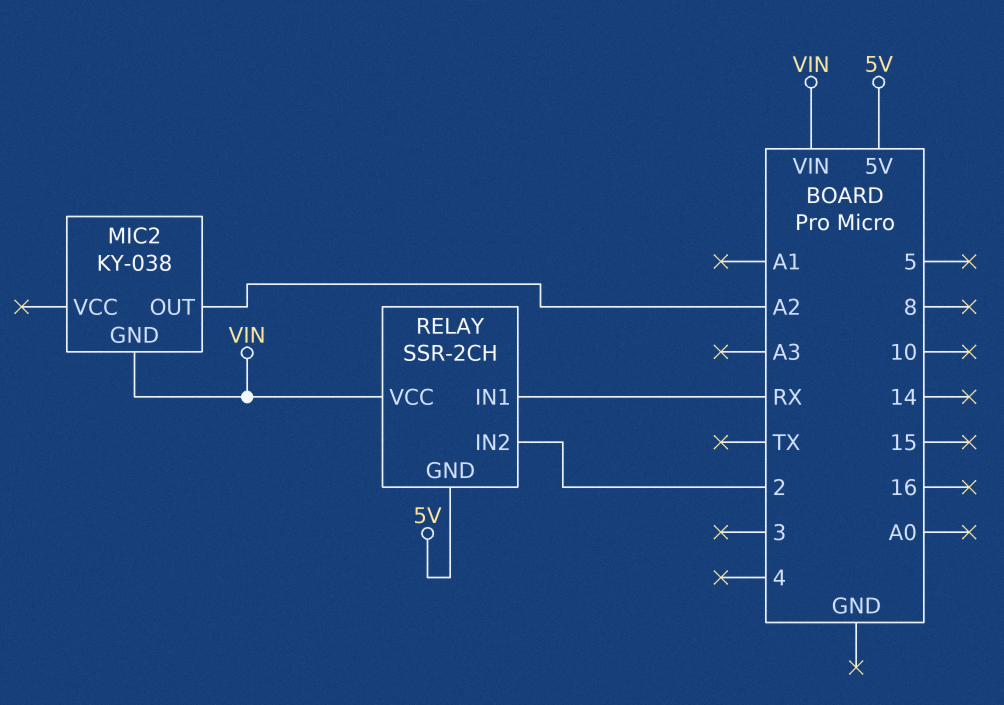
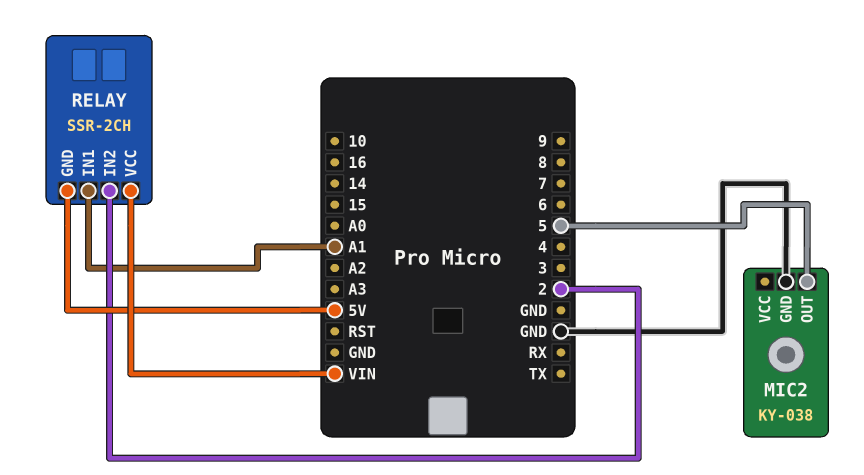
MIC2 pin GND: VIN -> GND
MIC2 pin OUT: A2 -> 5
RELAY pin IN1: RX -> A1

